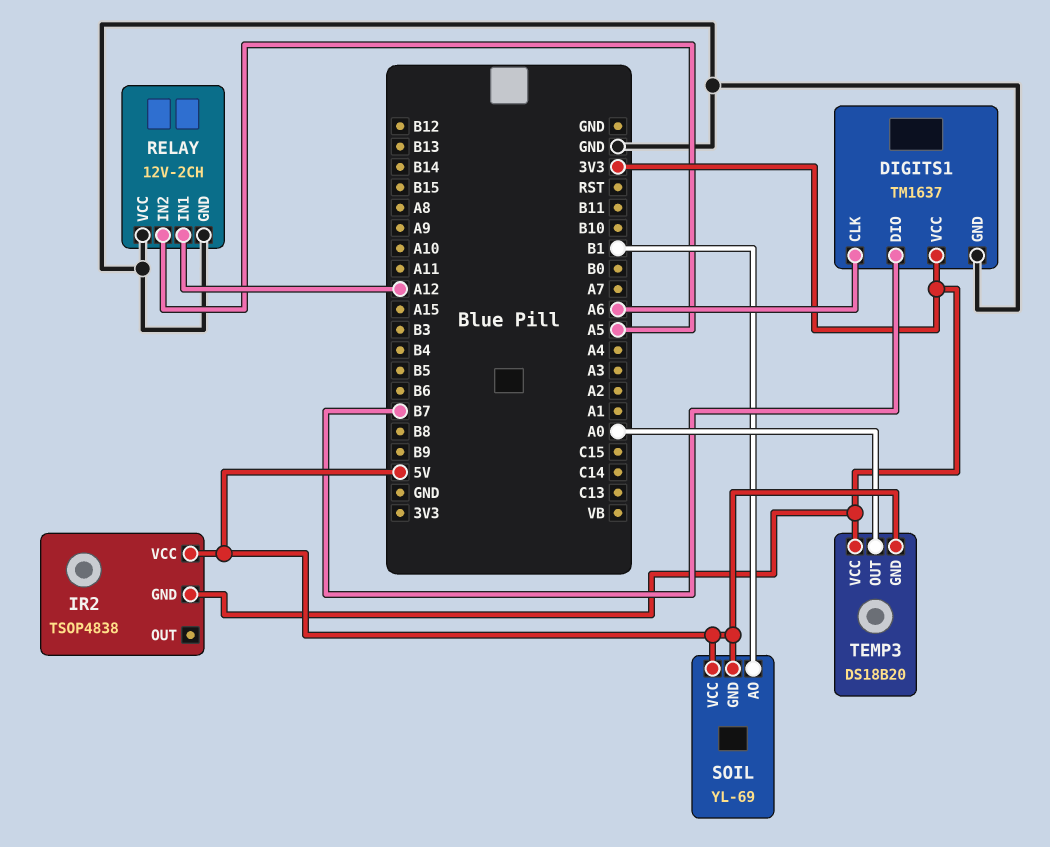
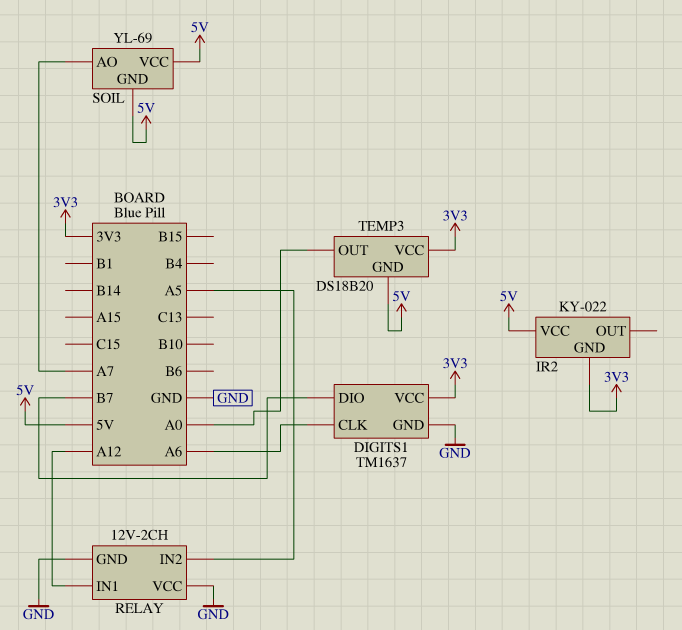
IR2: TSOP4838 -> KY-022
SOIL pin AO: B1 -> A7

